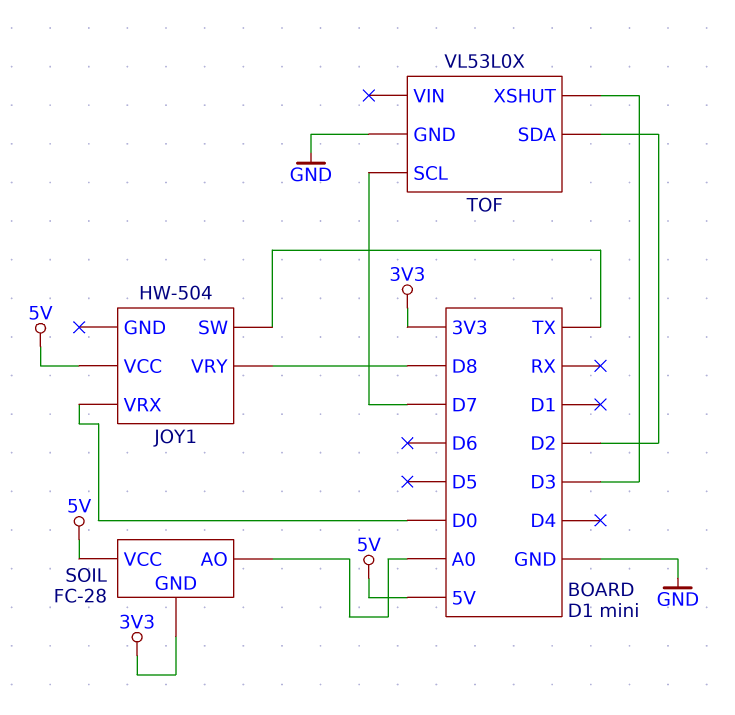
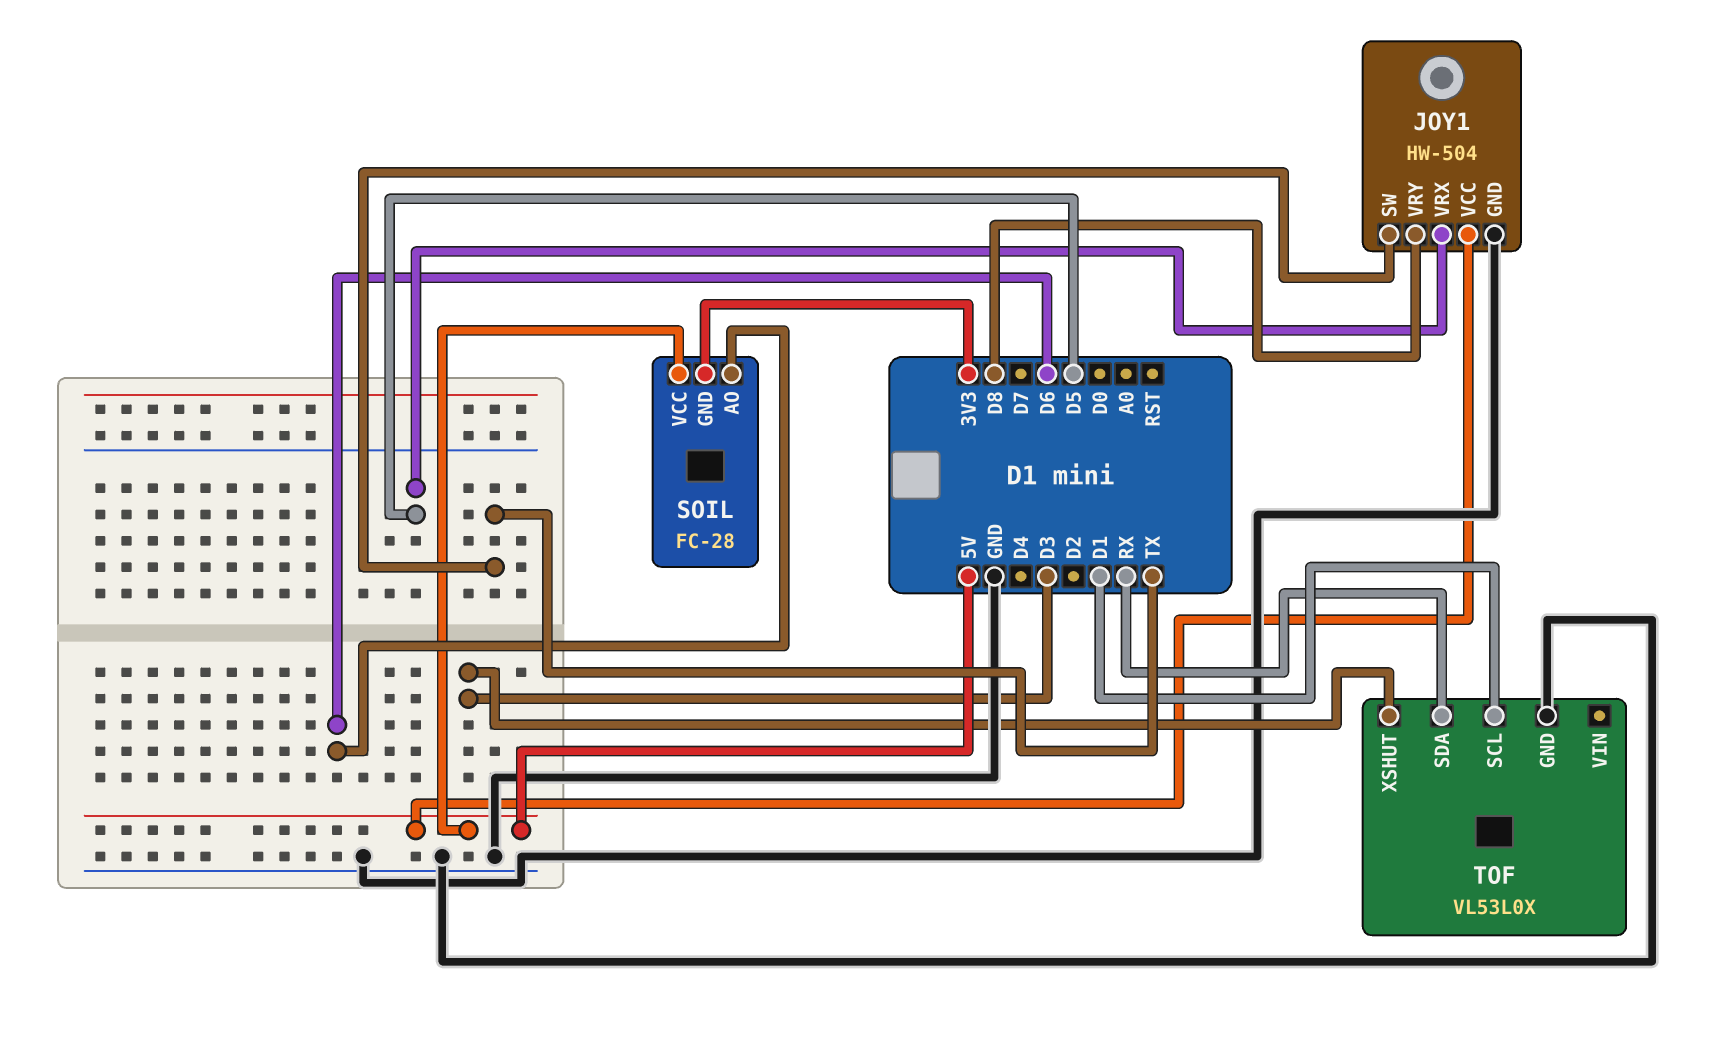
JOY1 pin GND: none -> GND
JOY1 pin VRX: D0 -> D5
SOIL pin AO: A0 -> D6
TOF pin SCL: D7 -> D1
TOF pin SDA: D2 -> RX

